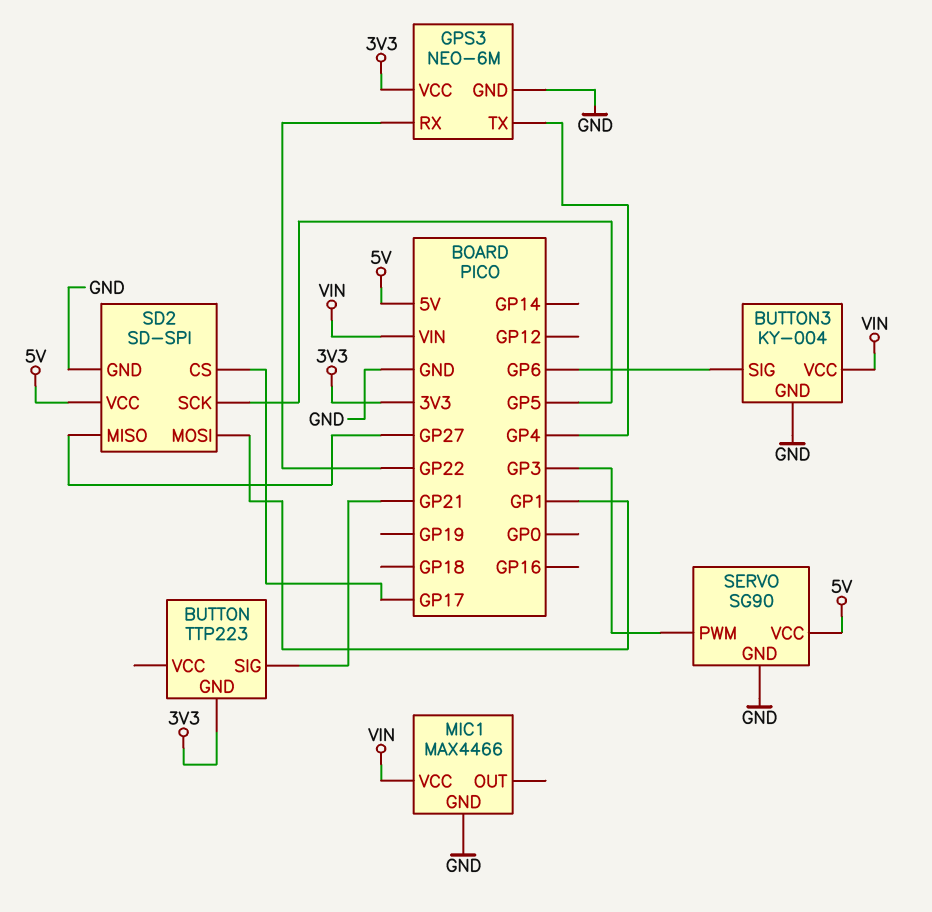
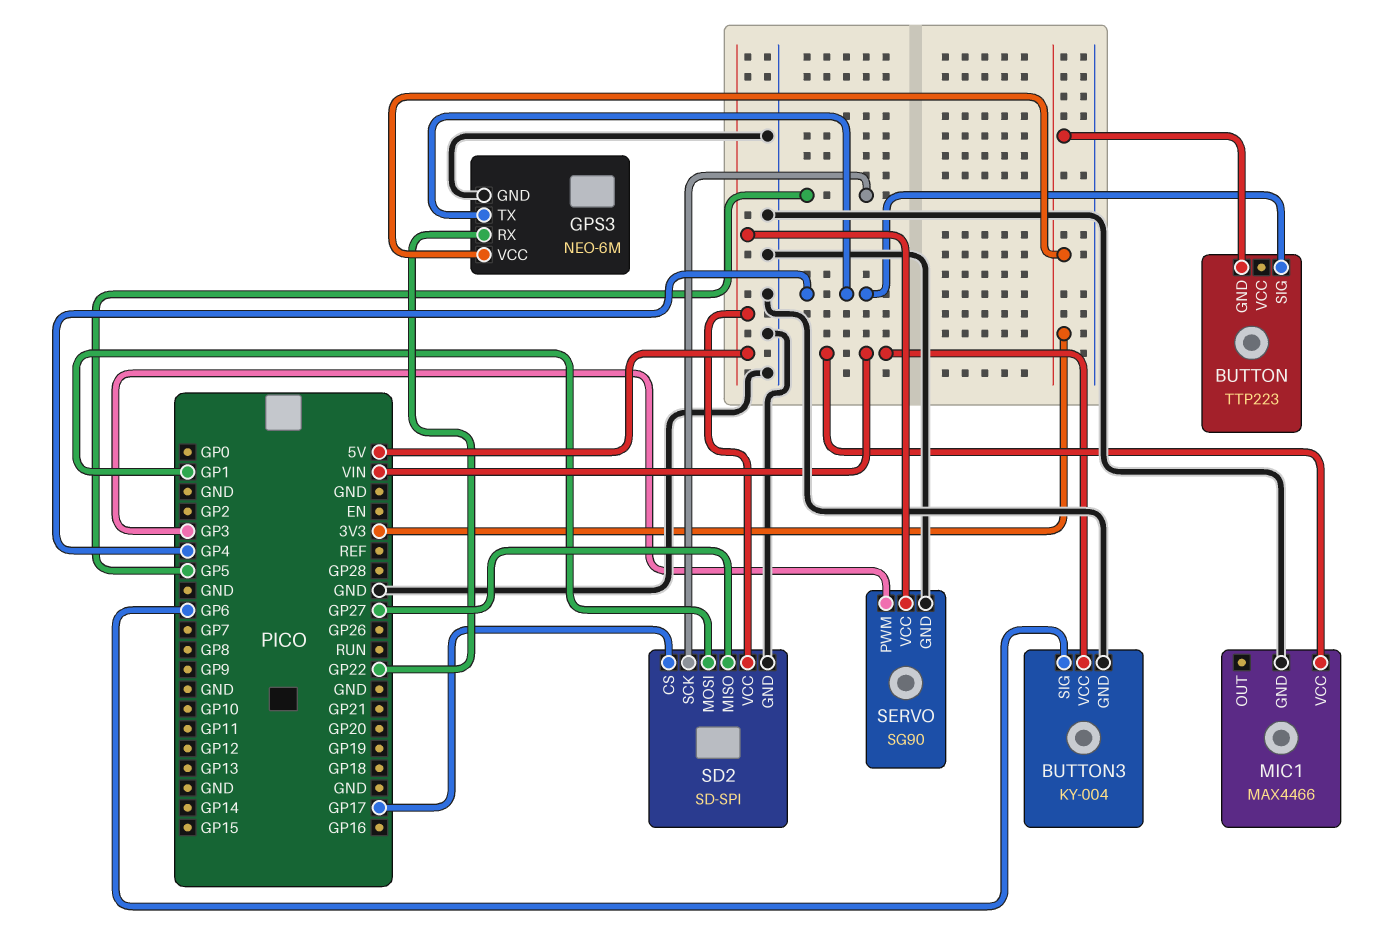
BUTTON pin SIG: GP21 -> GP4

